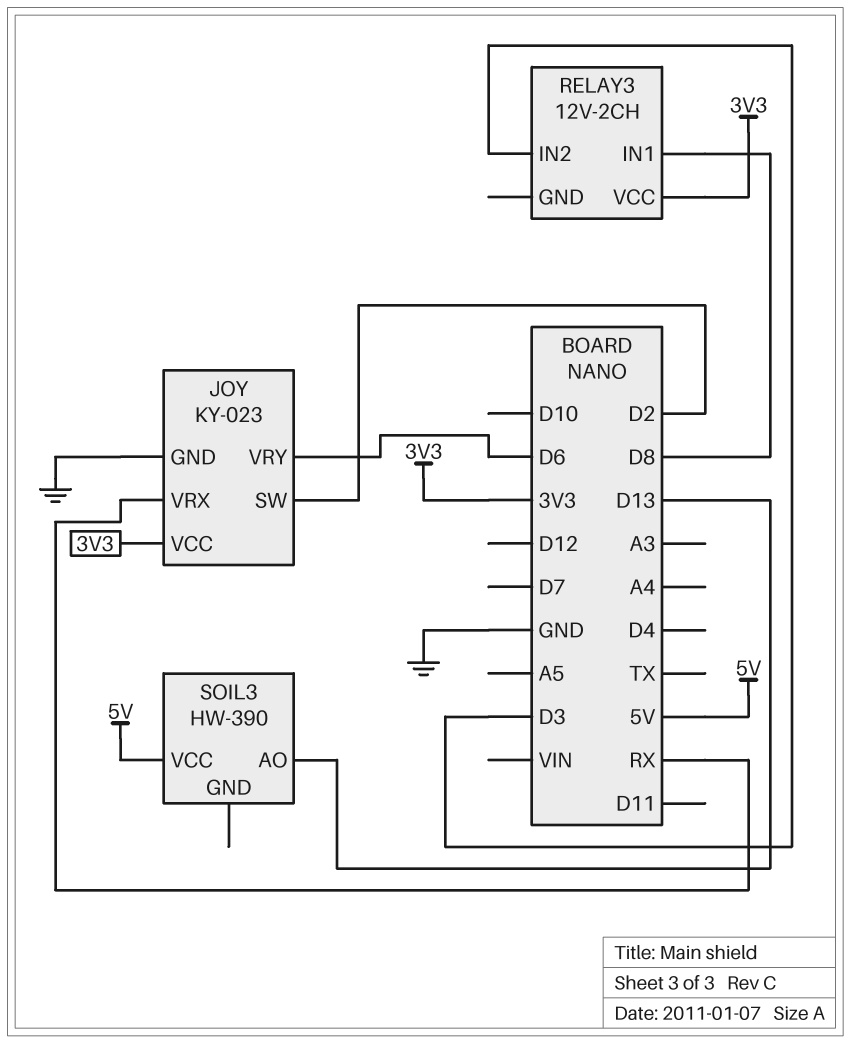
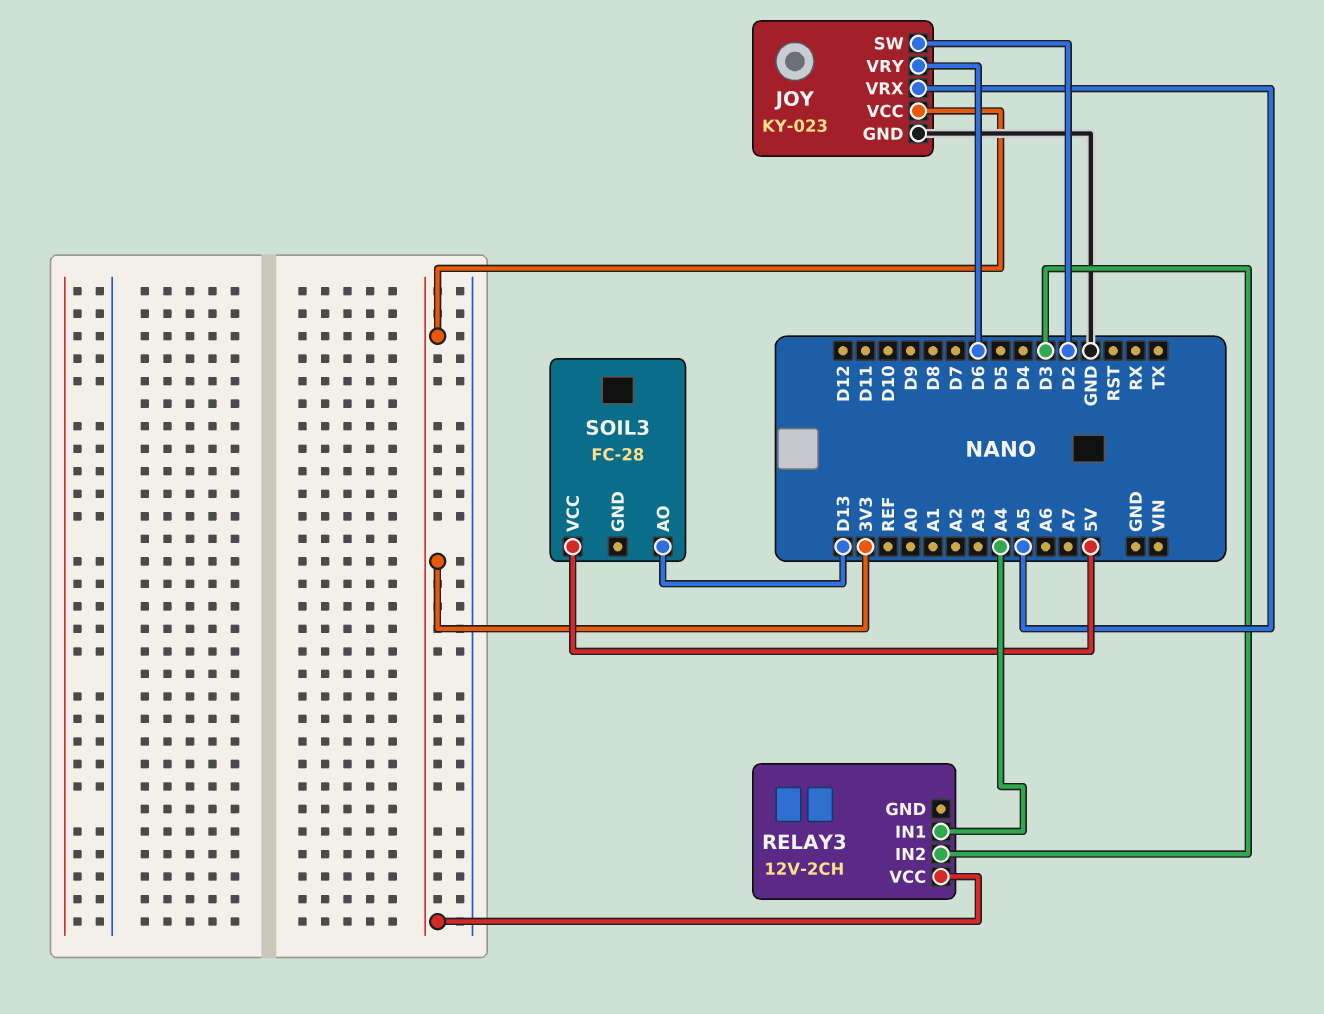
JOY pin VRX: RX -> A5
RELAY3 pin IN1: D8 -> A4
SOIL3: HW-390 -> FC-28

